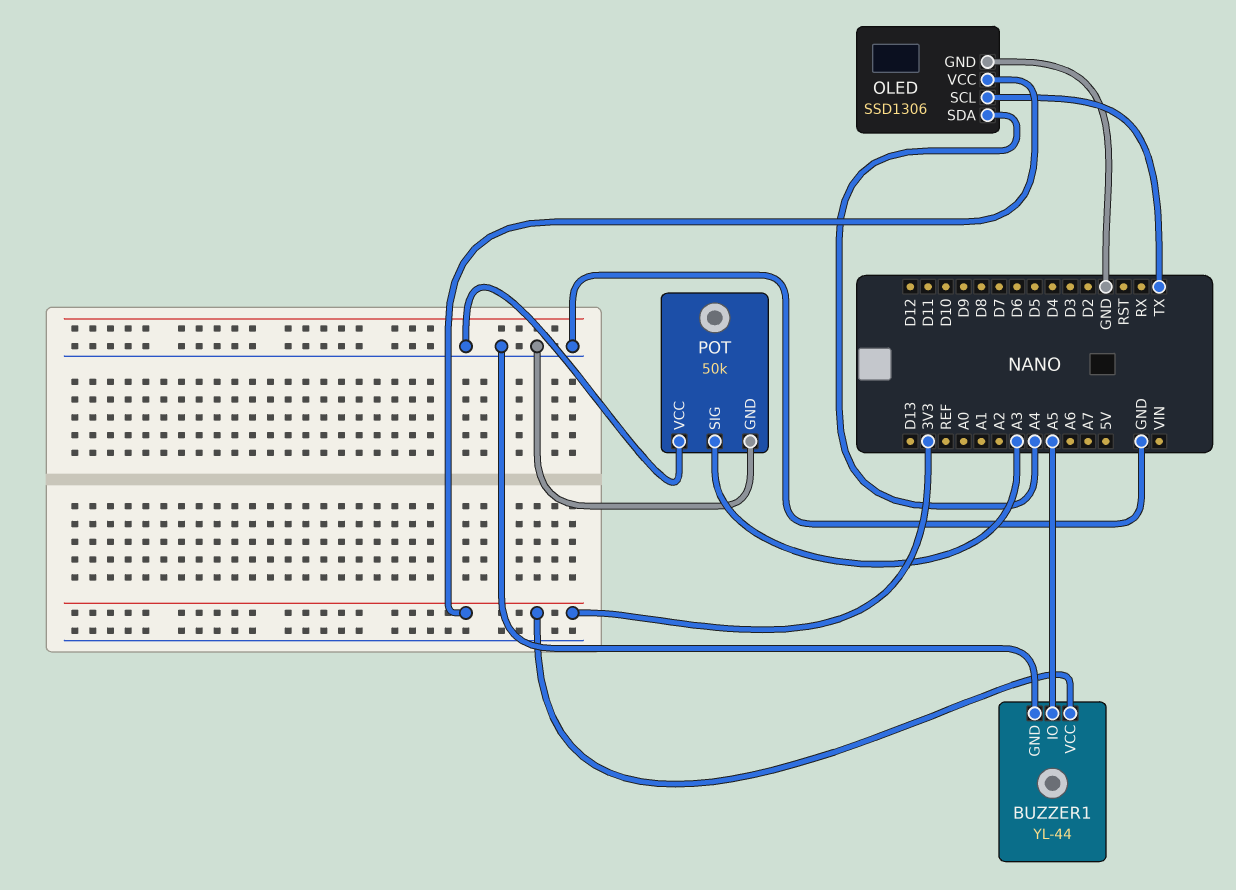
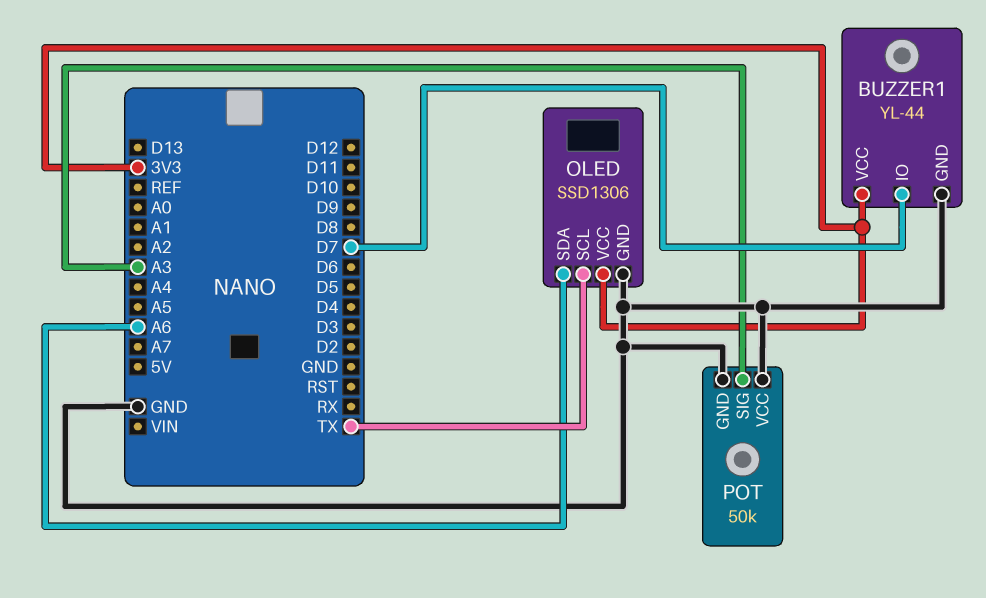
BUZZER1 pin IO: A5 -> D7
OLED pin SDA: A4 -> A6

